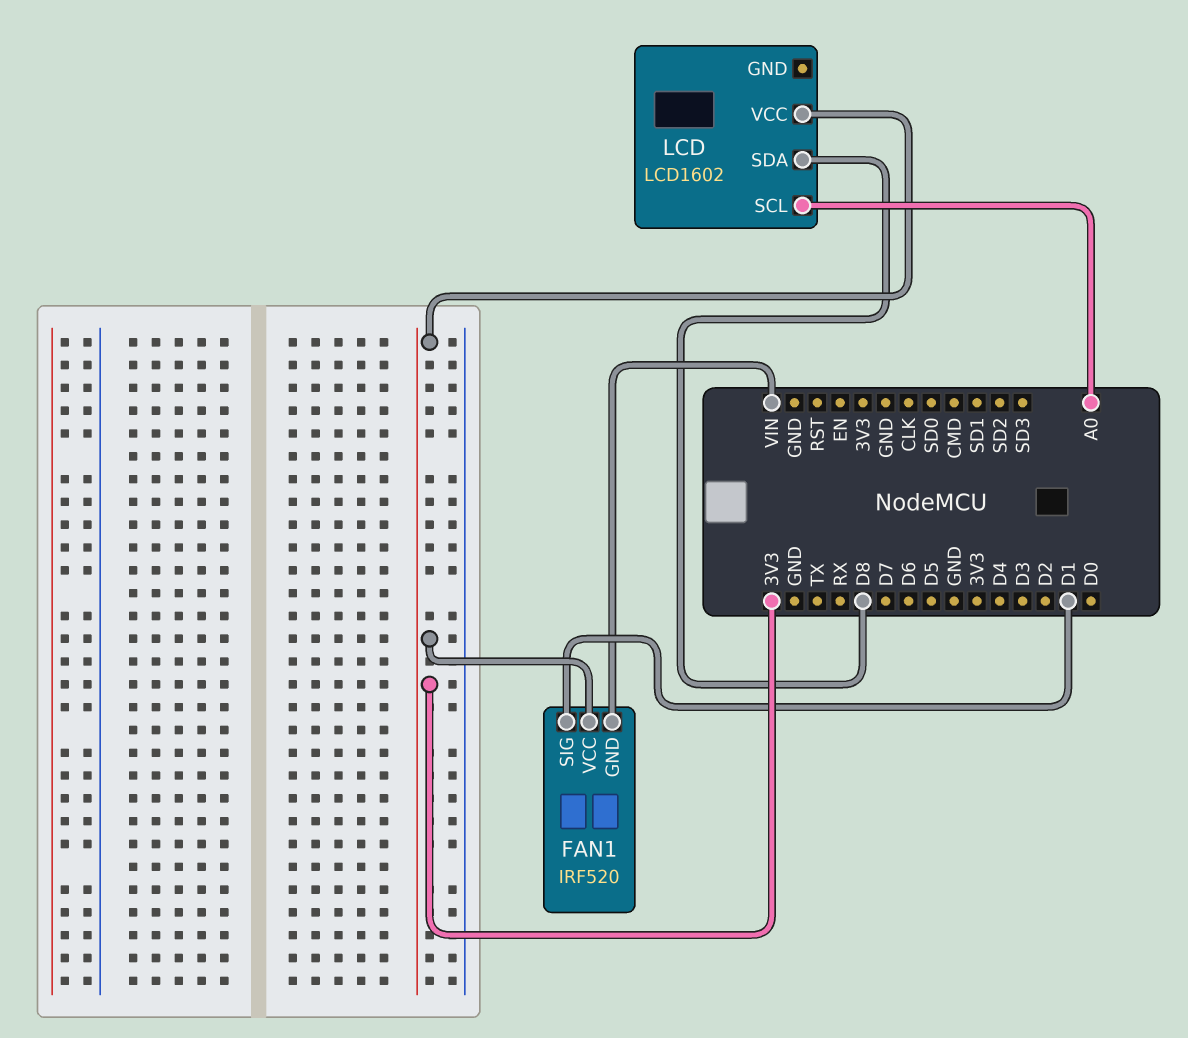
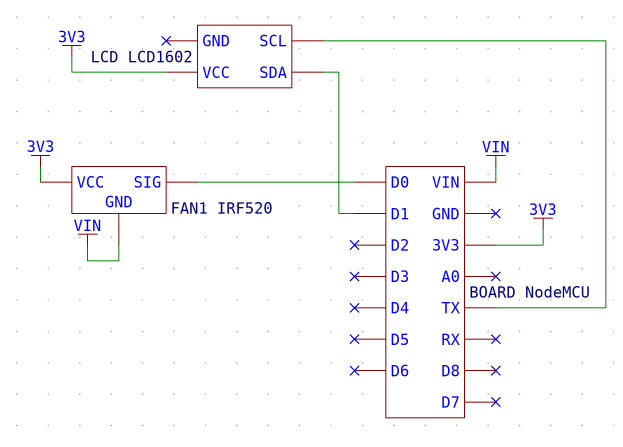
FAN1 pin SIG: D1 -> D0
LCD pin SCL: A0 -> TX
LCD pin SDA: D8 -> D1

